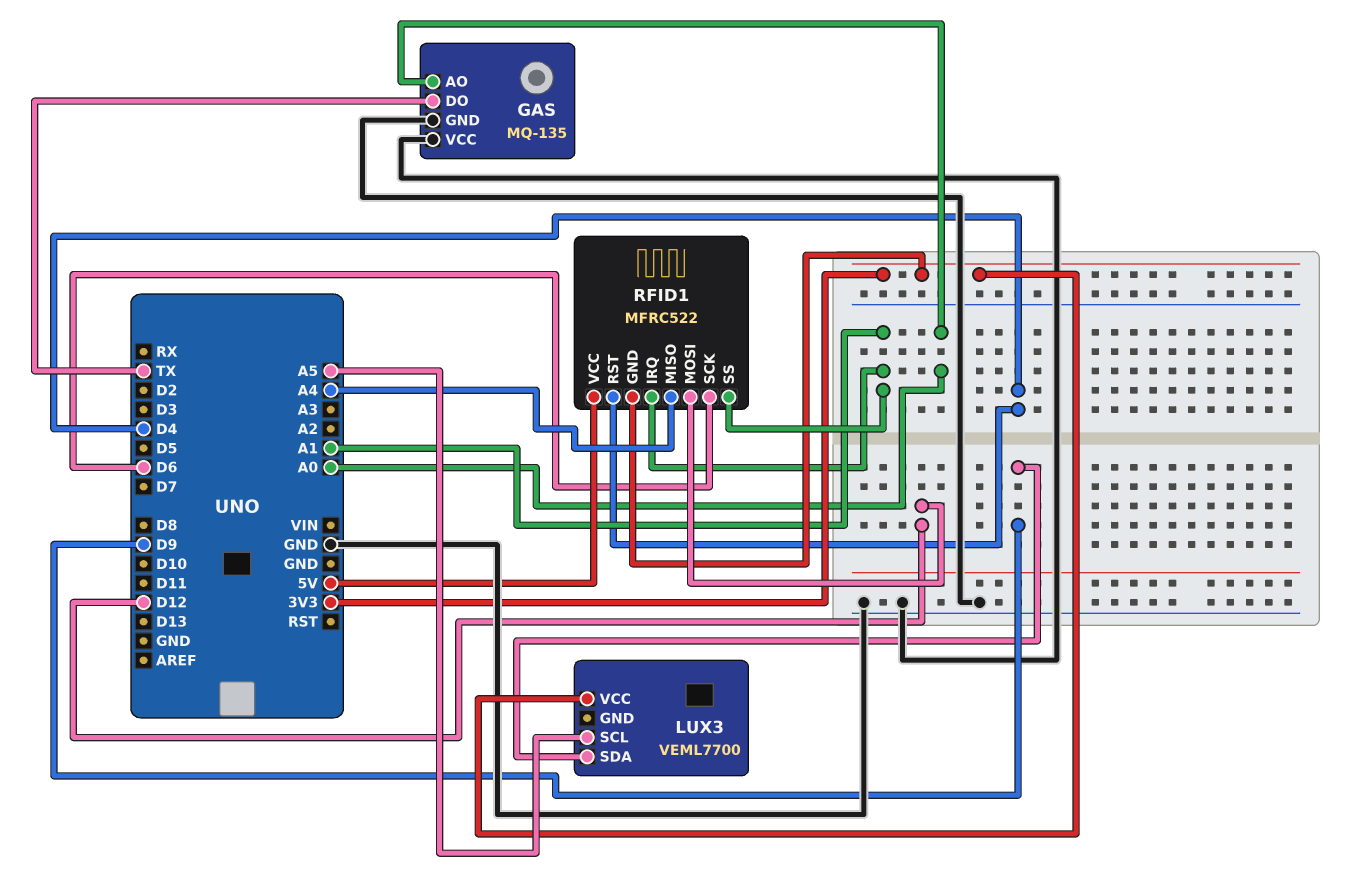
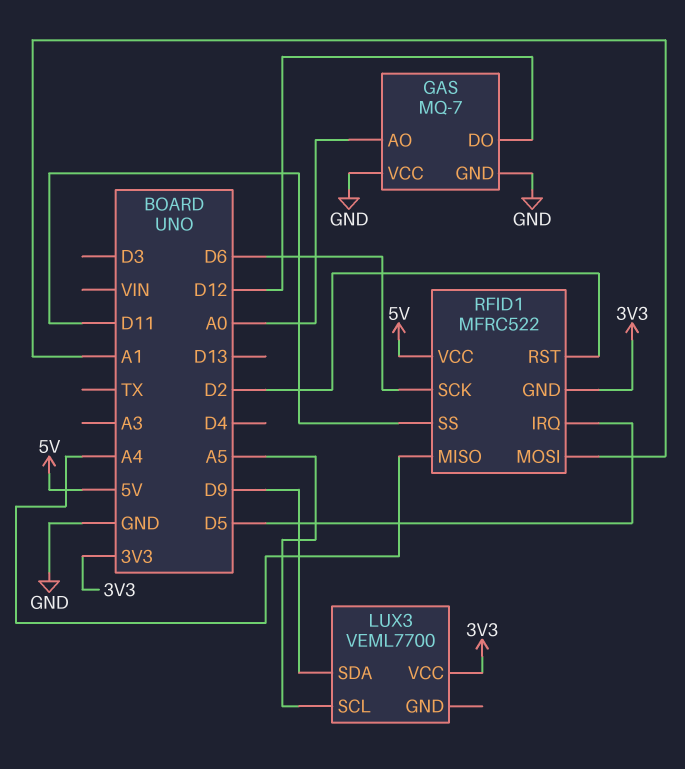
GAS: MQ-135 -> MQ-7
GAS pin DO: TX -> D12
RFID1 pin IRQ: A1 -> D5
RFID1 pin MOSI: D12 -> A1
RFID1 pin RST: D4 -> D2
RFID1 pin SS: A1 -> D11

